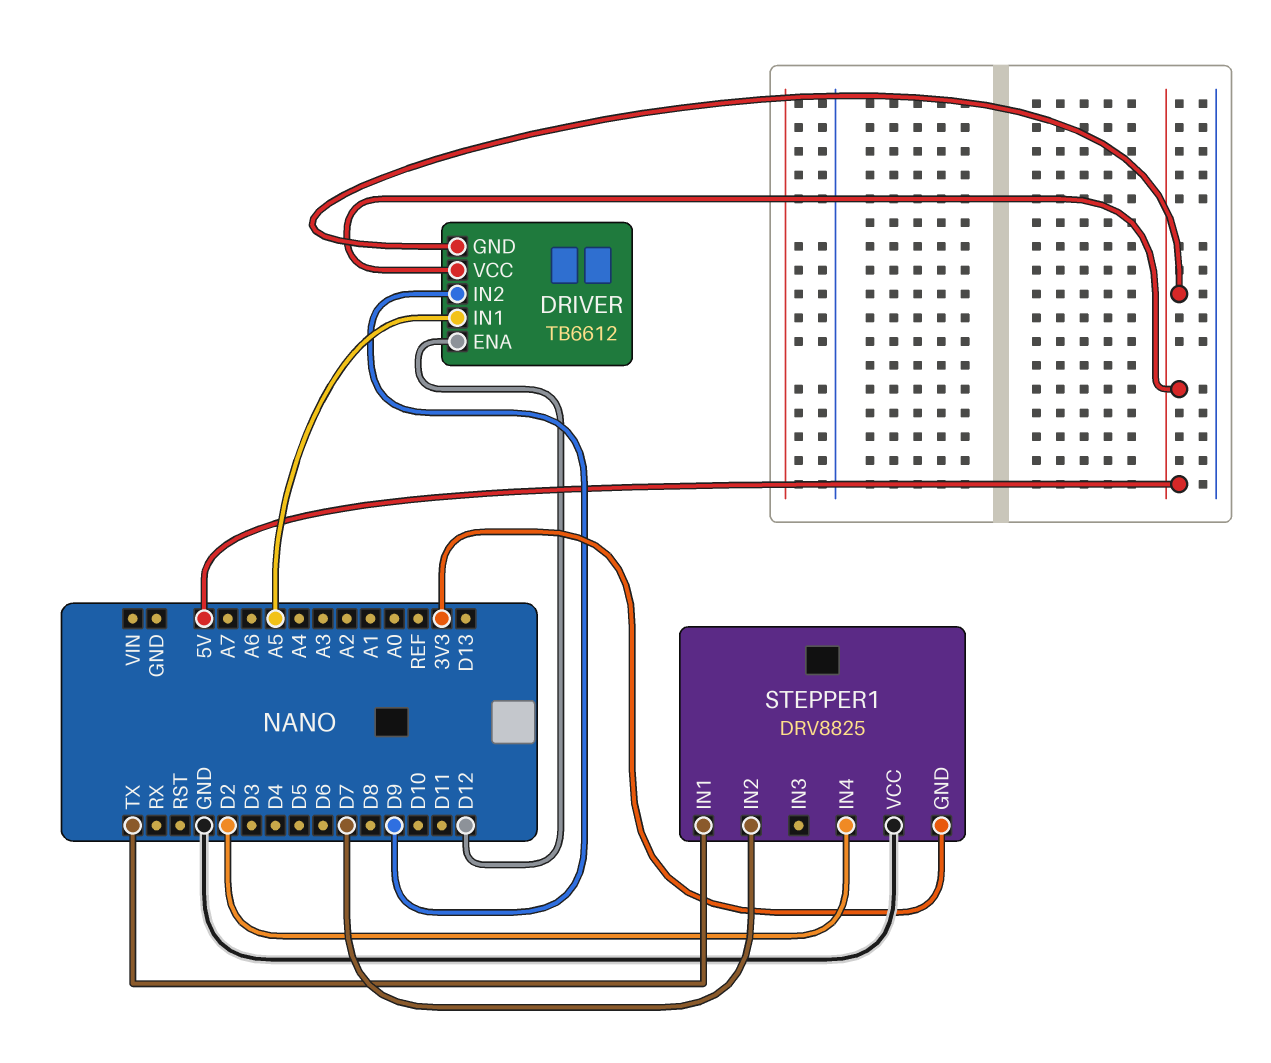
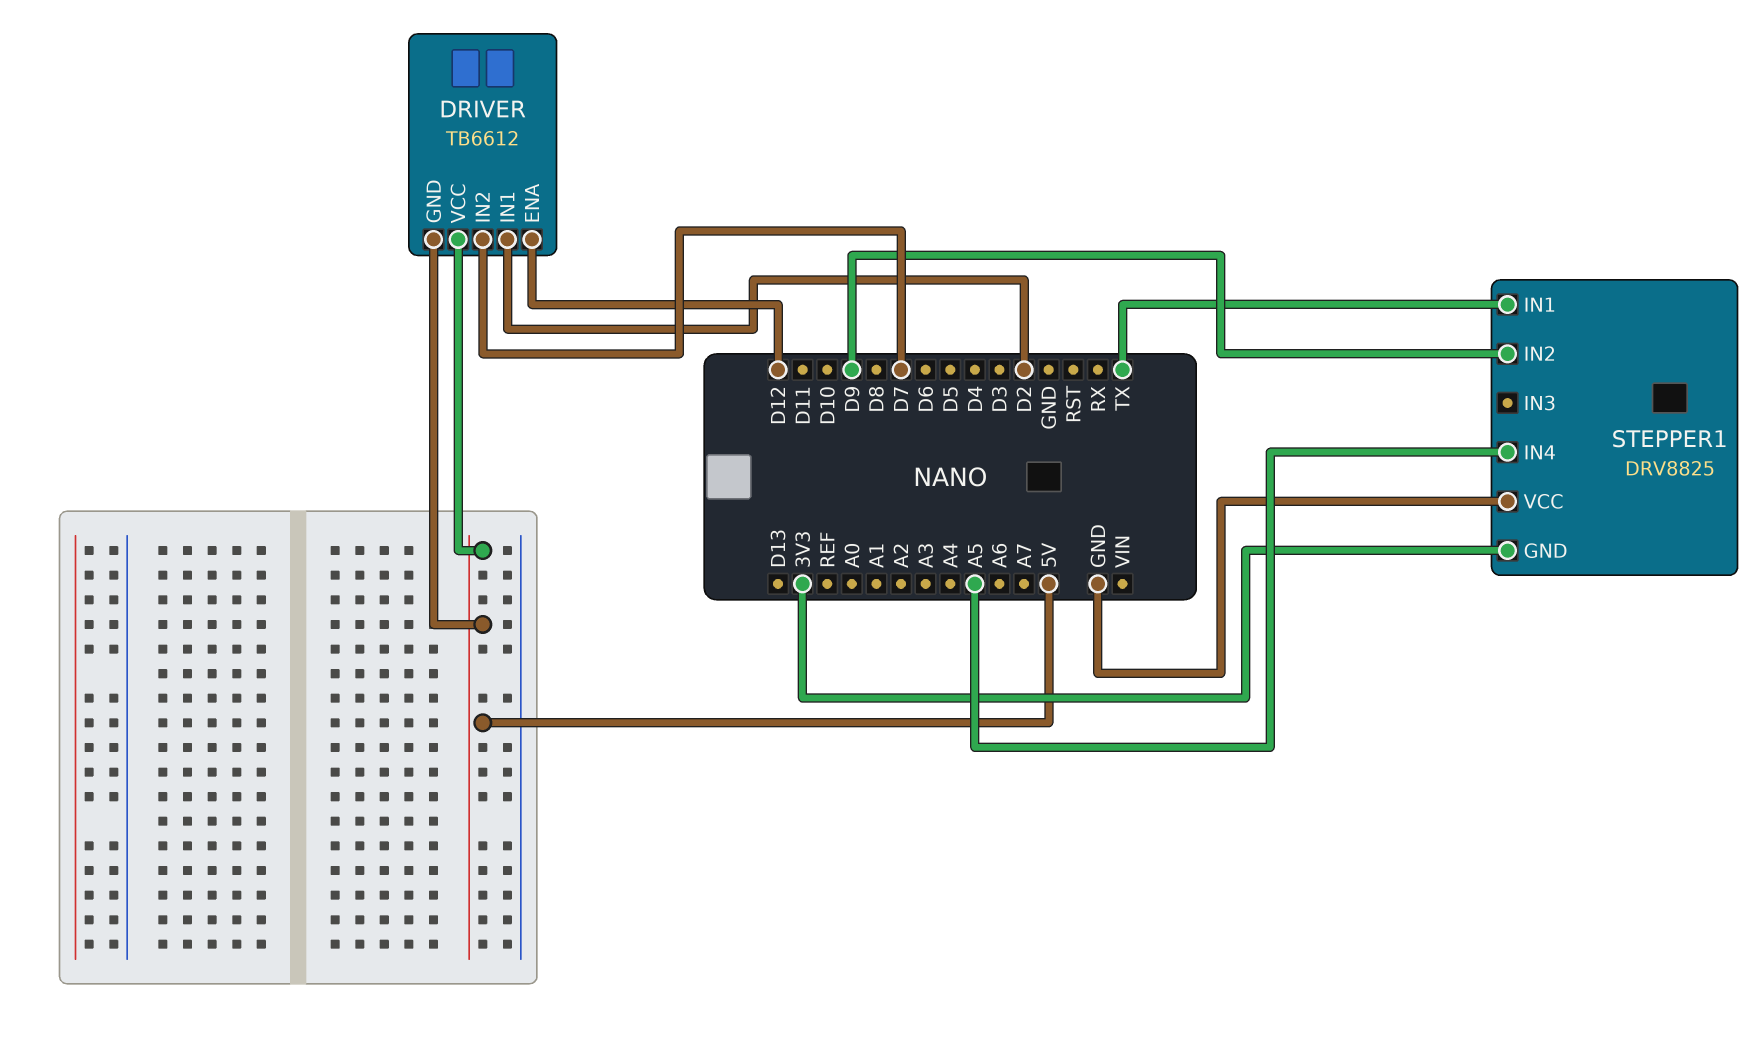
DRIVER pin IN1: A5 -> D2
DRIVER pin IN2: D9 -> D7
STEPPER1 pin IN2: D7 -> D9
STEPPER1 pin IN4: D2 -> A5

